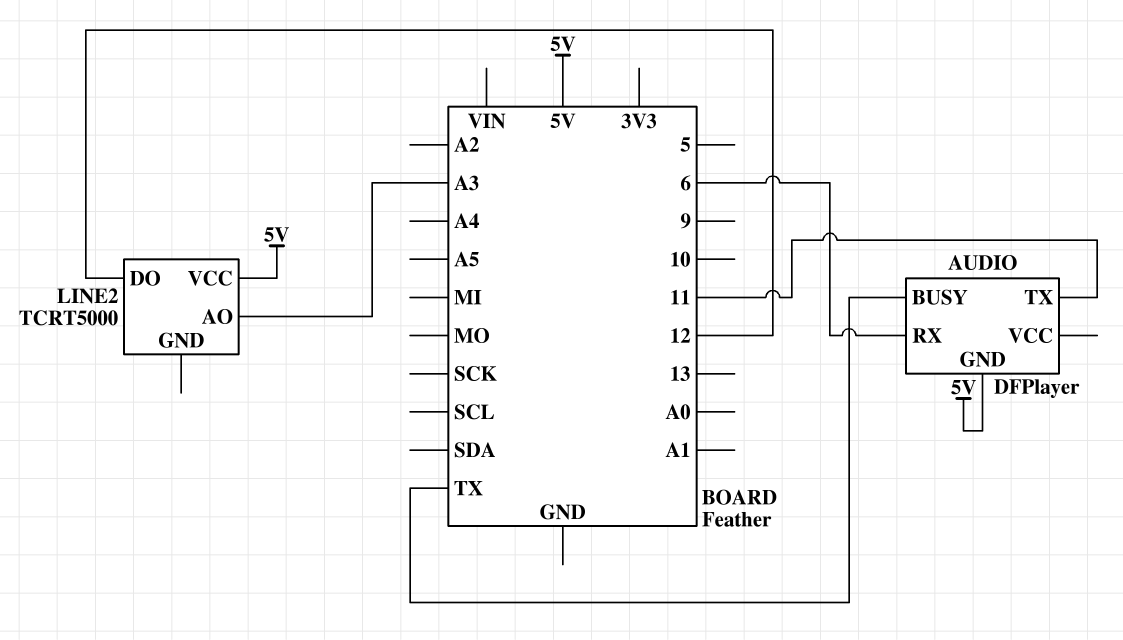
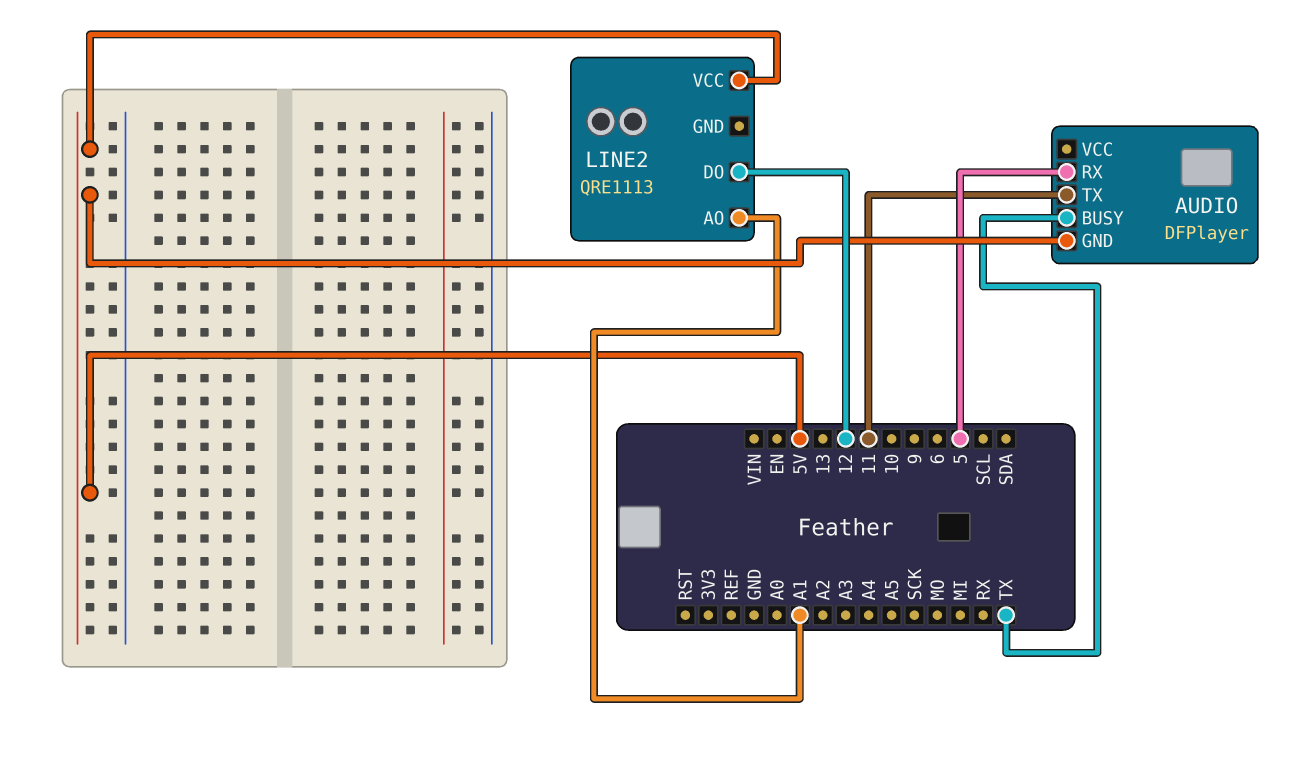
AUDIO pin RX: 6 -> 5
LINE2: TCRT5000 -> QRE1113
LINE2 pin AO: A3 -> A1

